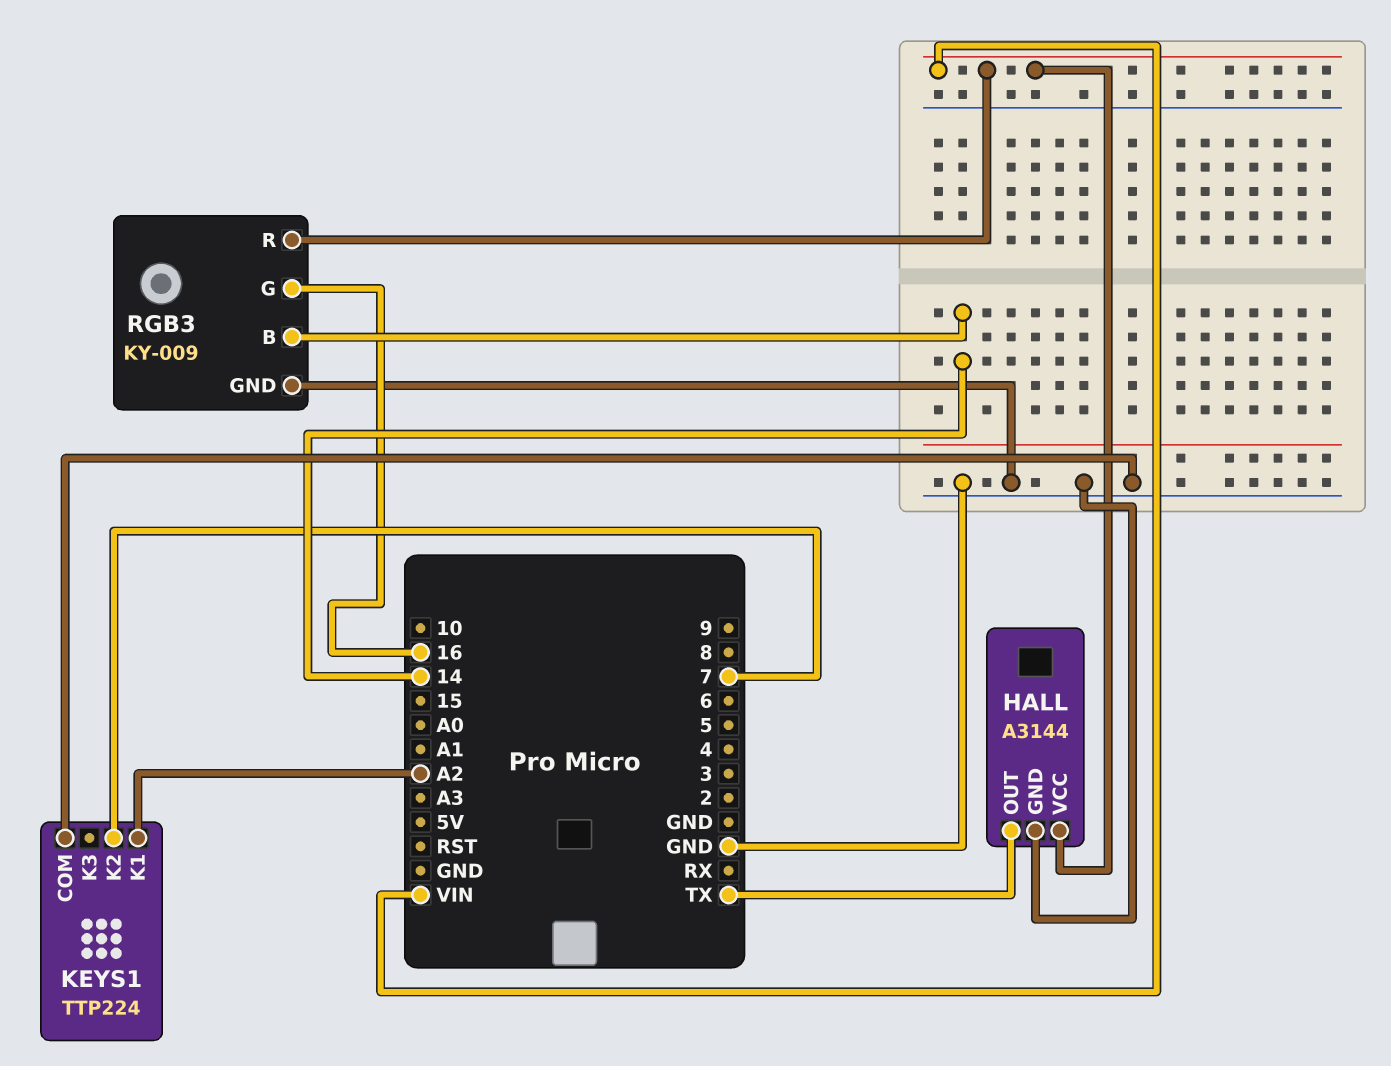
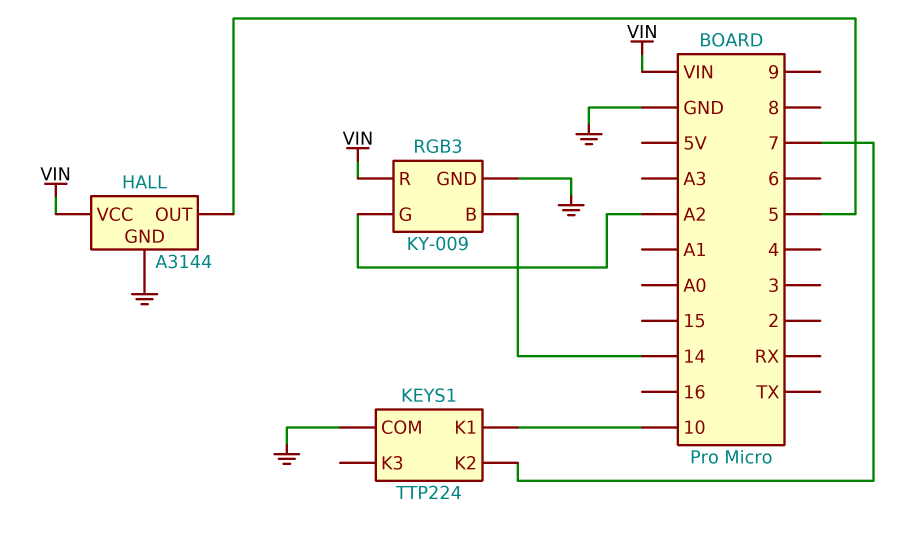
HALL pin OUT: TX -> 5
KEYS1 pin K1: A2 -> 10
RGB3 pin G: 16 -> A2

